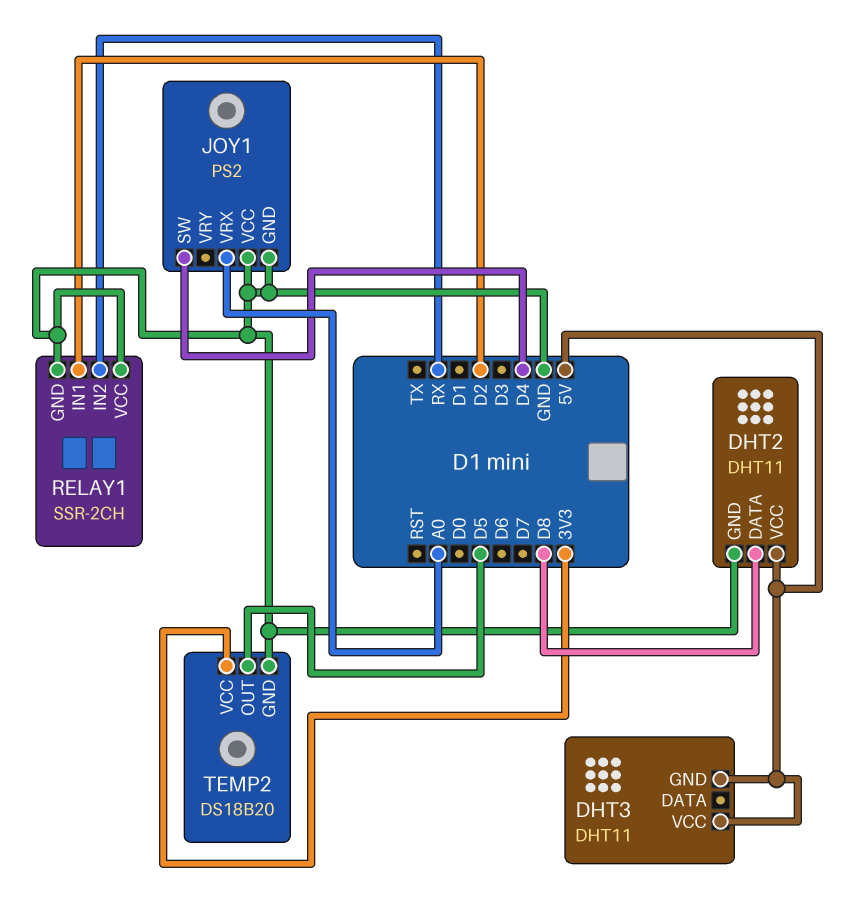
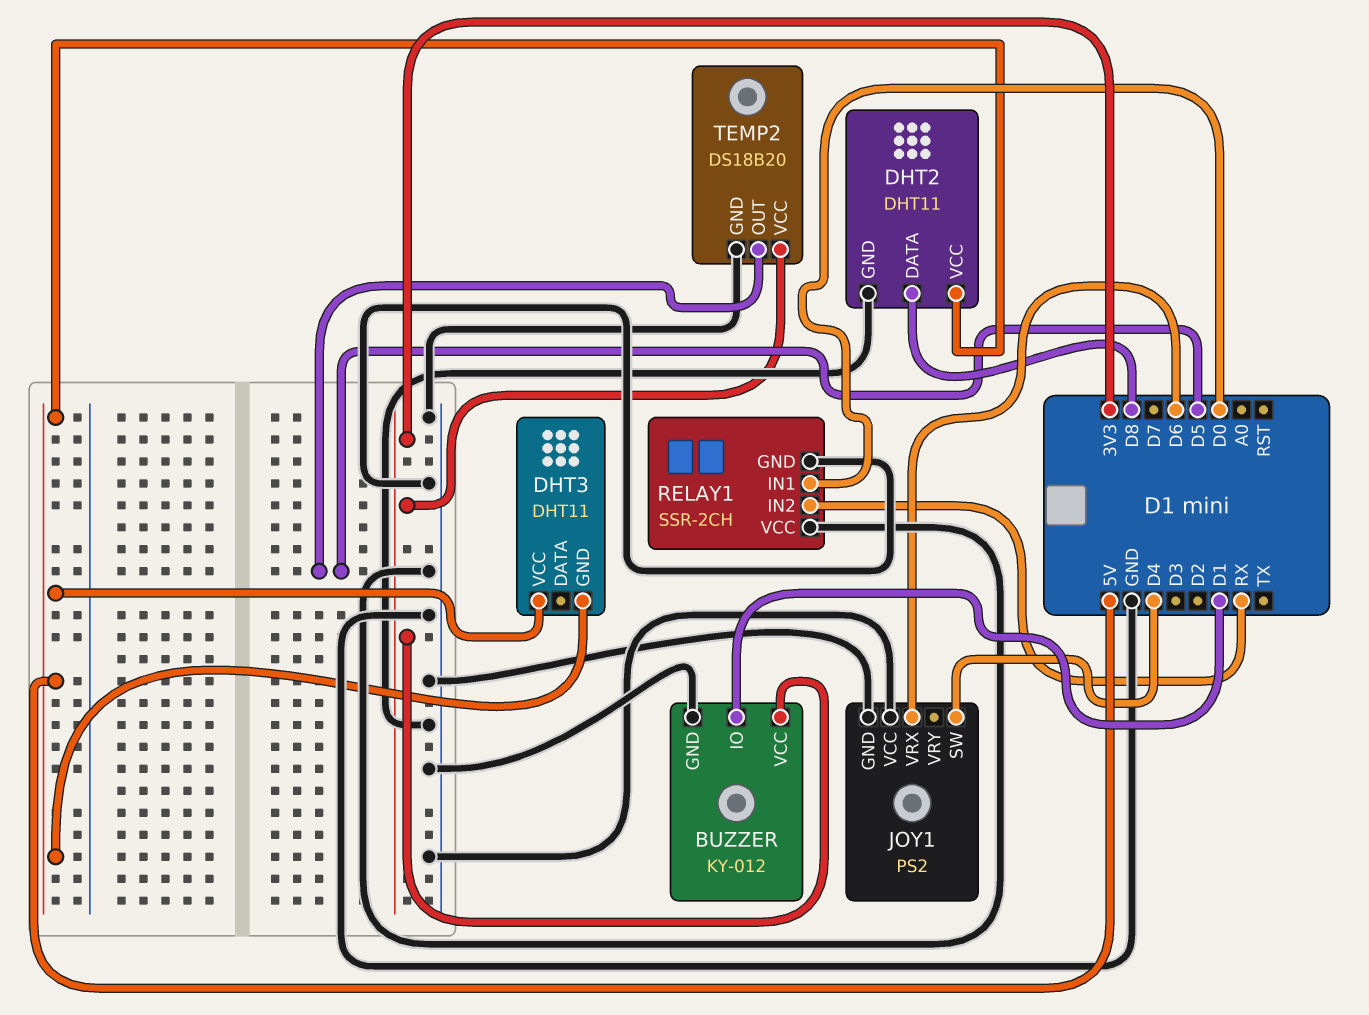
BUZZER: none -> KY-012
BUZZER pin GND: none -> GND
BUZZER pin IO: none -> D1
BUZZER pin VCC: none -> 3V3
JOY1 pin VRX: A0 -> D6
RELAY1 pin IN1: D2 -> D0

